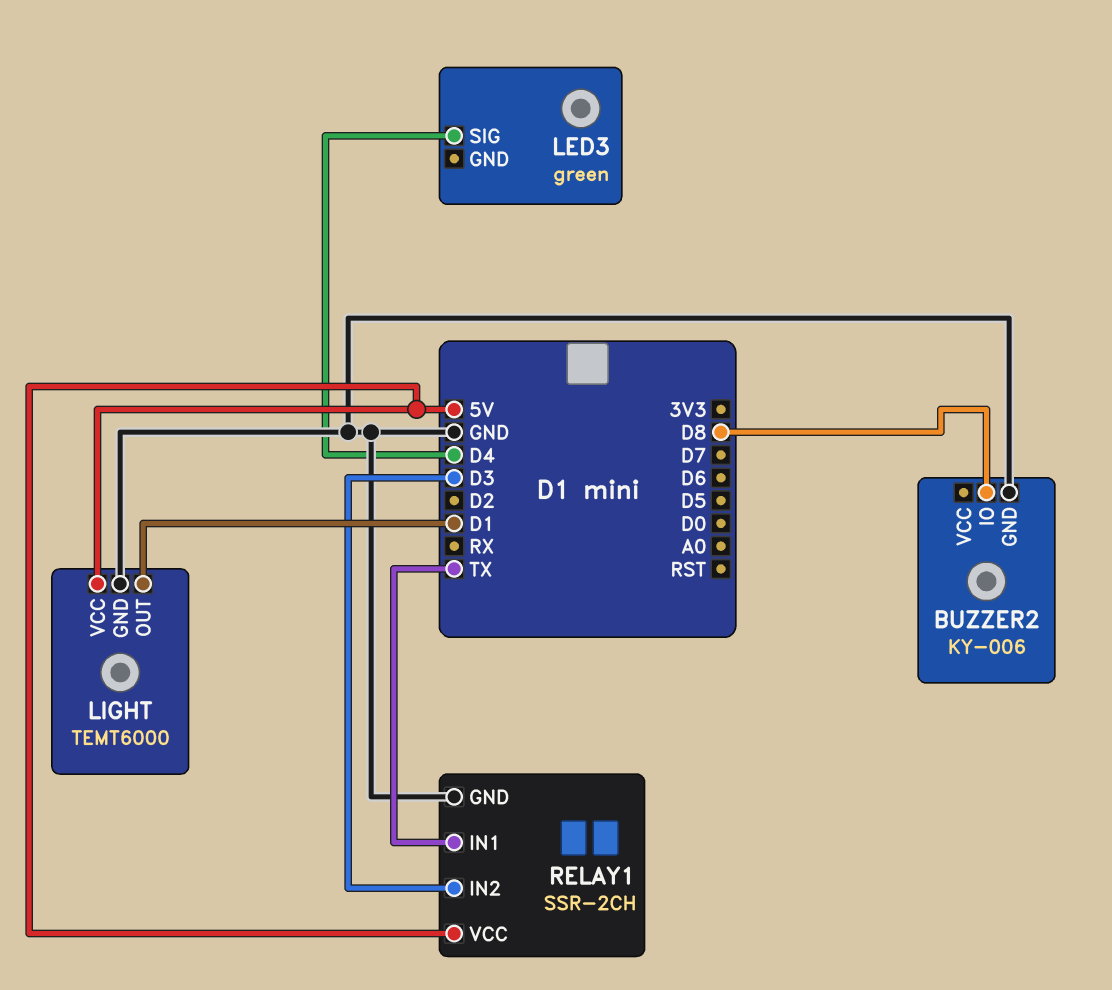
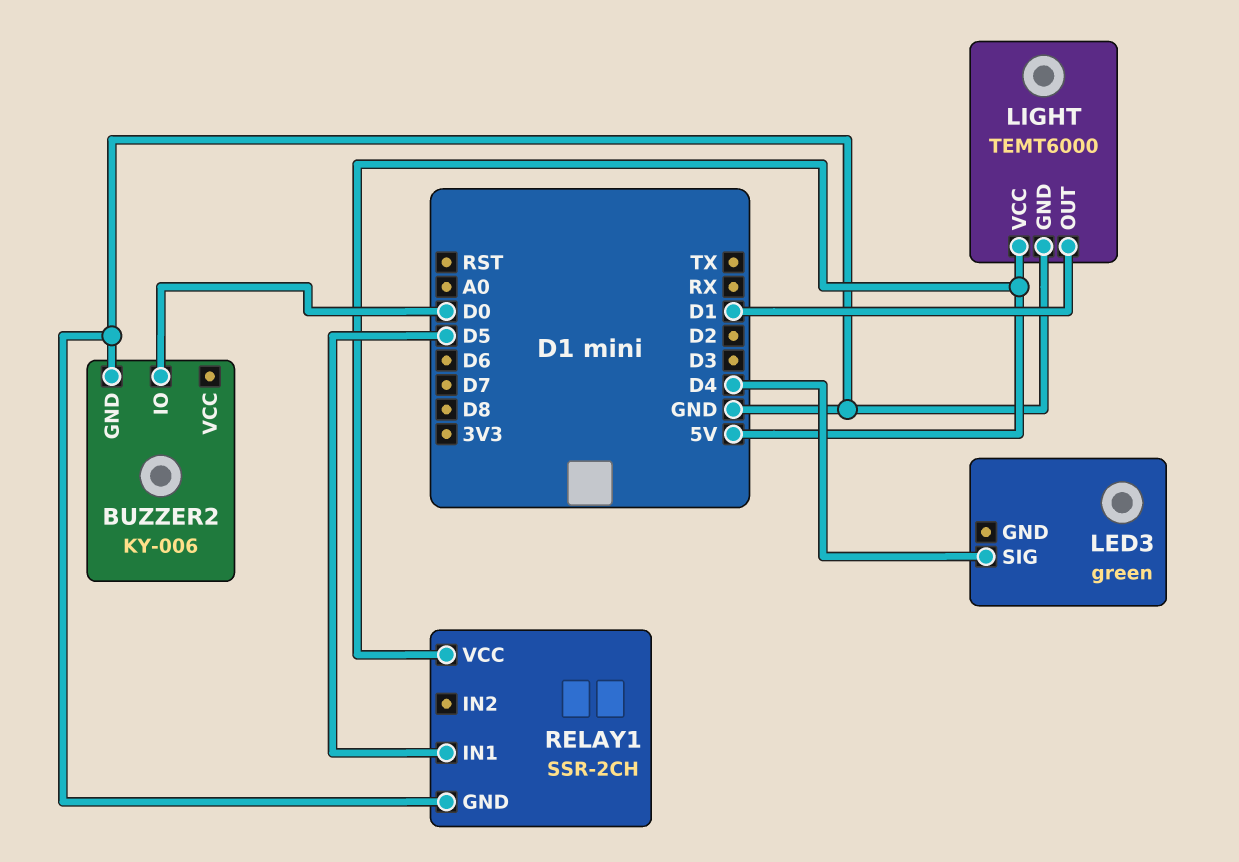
BUZZER2 pin IO: D8 -> D0
RELAY1 pin IN1: TX -> D5
RELAY1 pin IN2: D3 -> none

